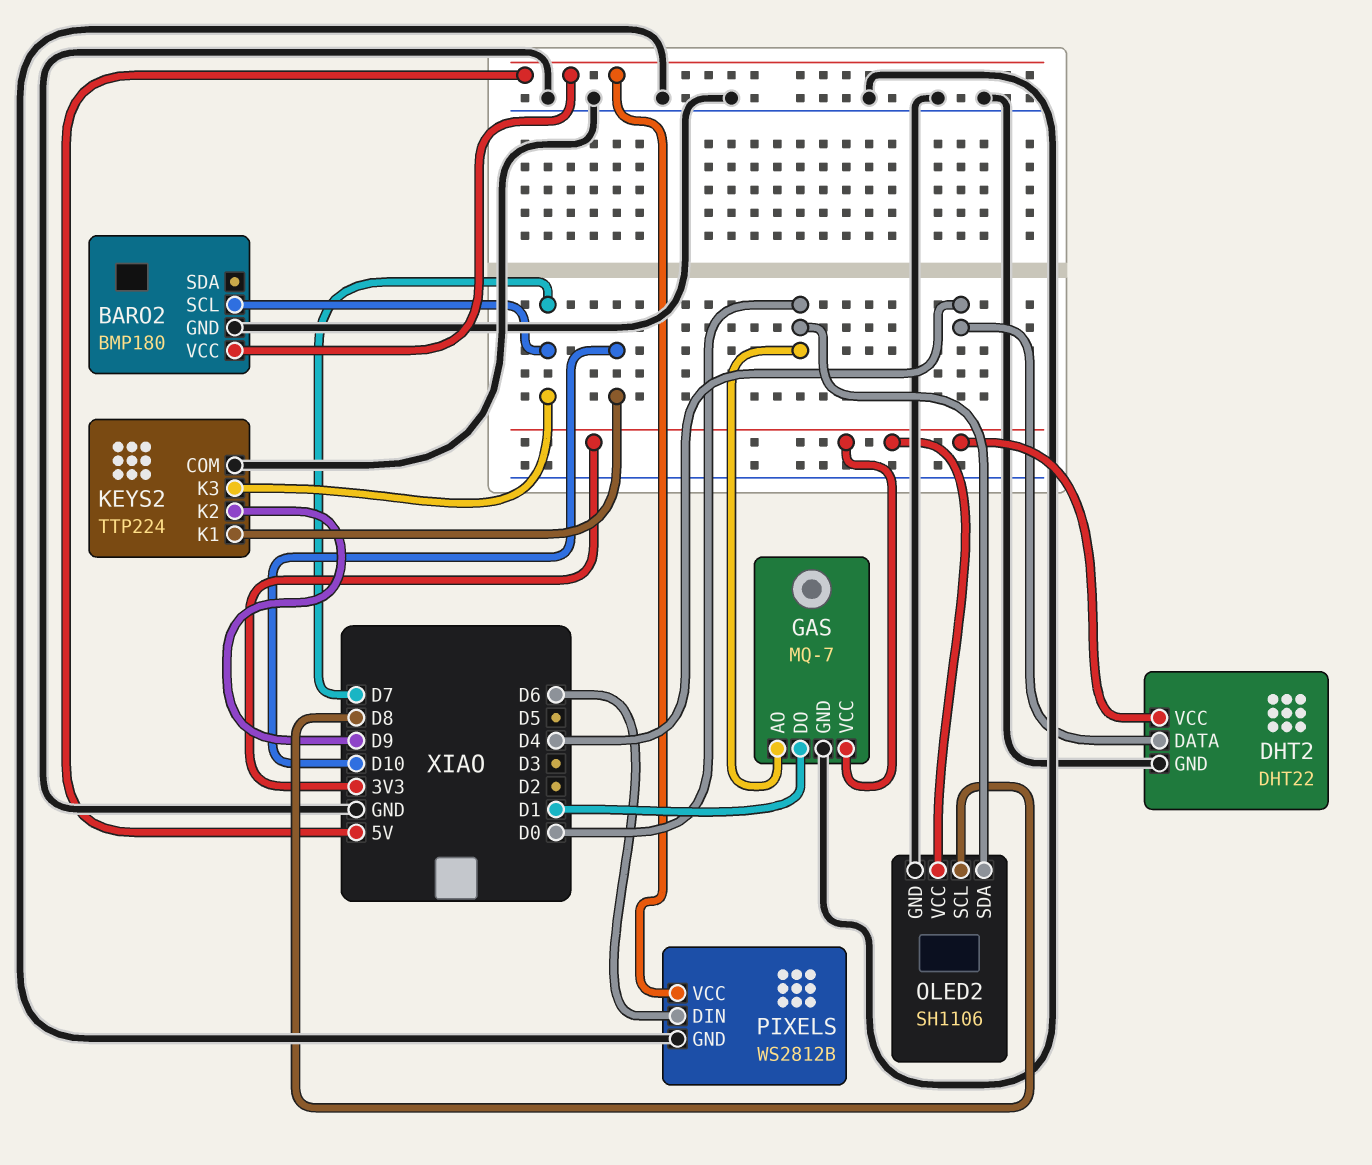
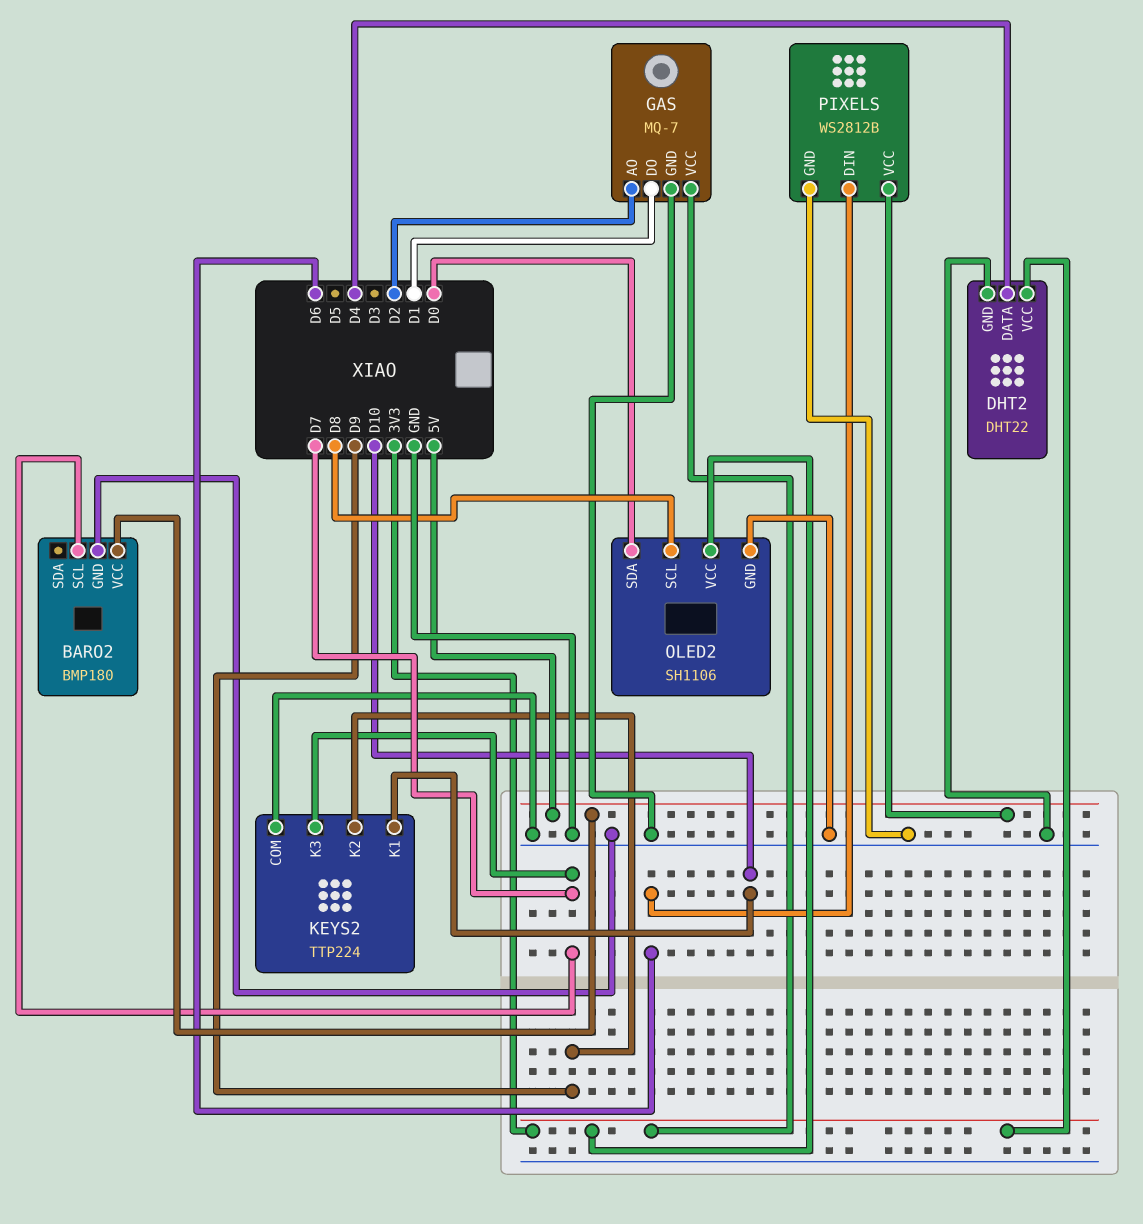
GAS pin AO: D0 -> D2

